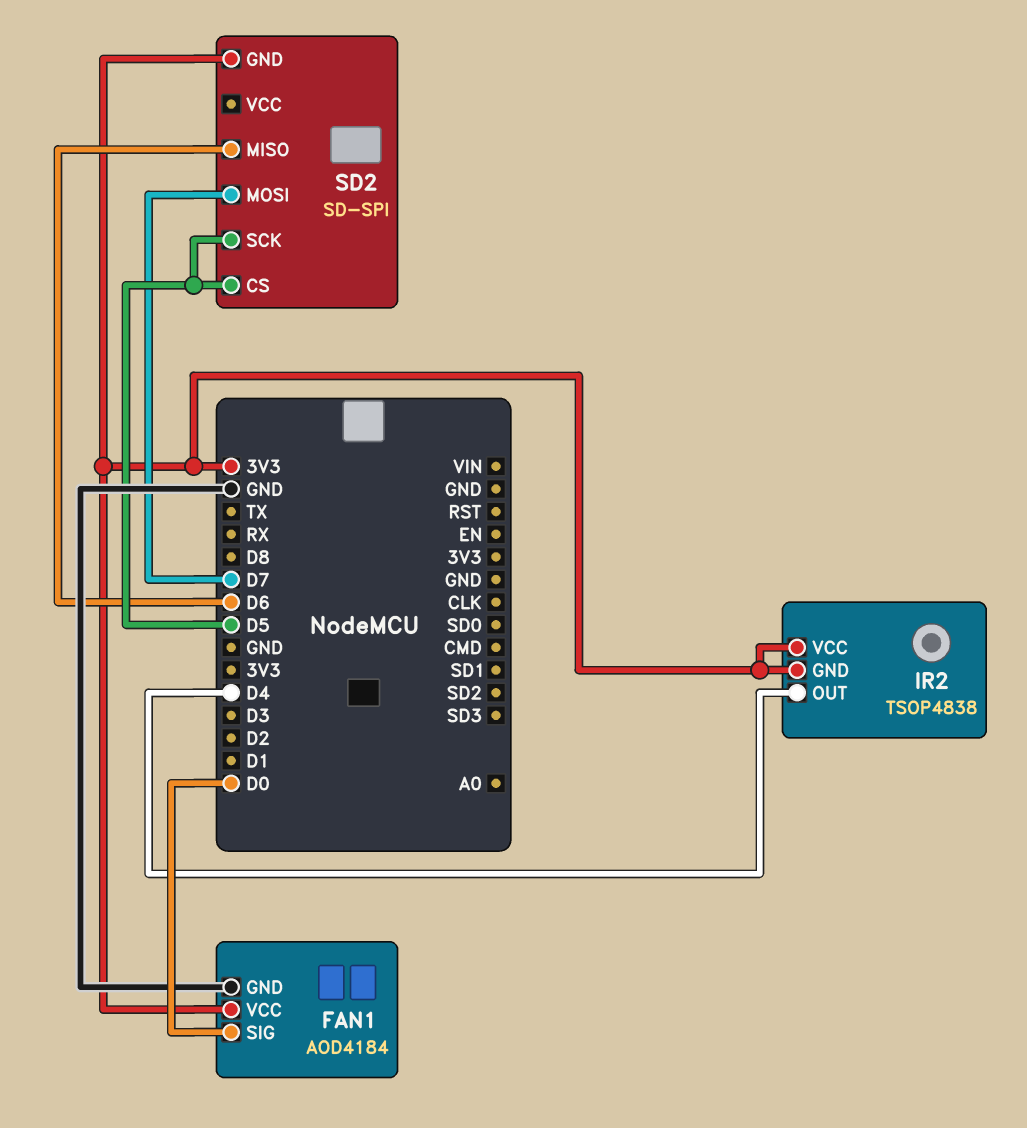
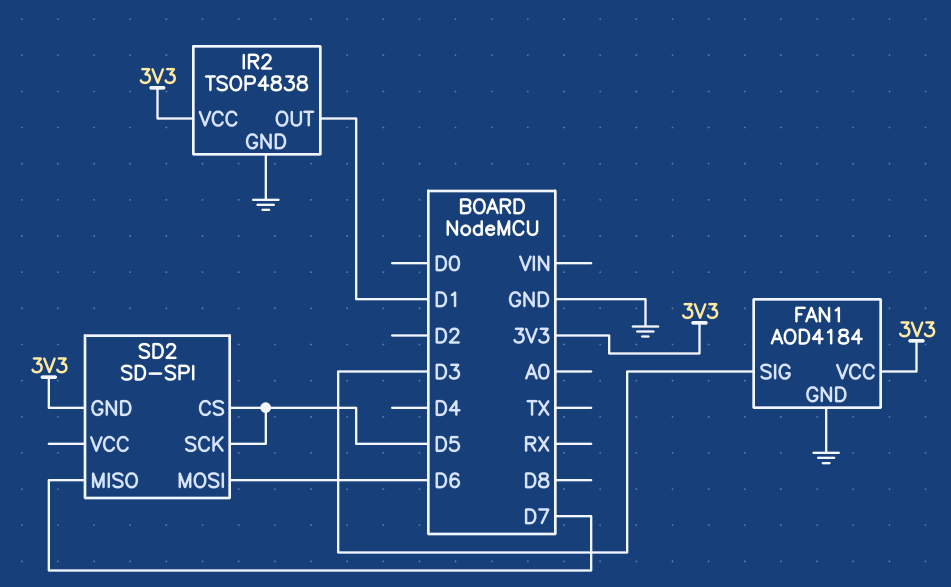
FAN1 pin SIG: D0 -> D3
IR2 pin GND: 3V3 -> GND
IR2 pin OUT: D4 -> D1
SD2 pin MISO: D6 -> D7
SD2 pin MOSI: D7 -> D6

